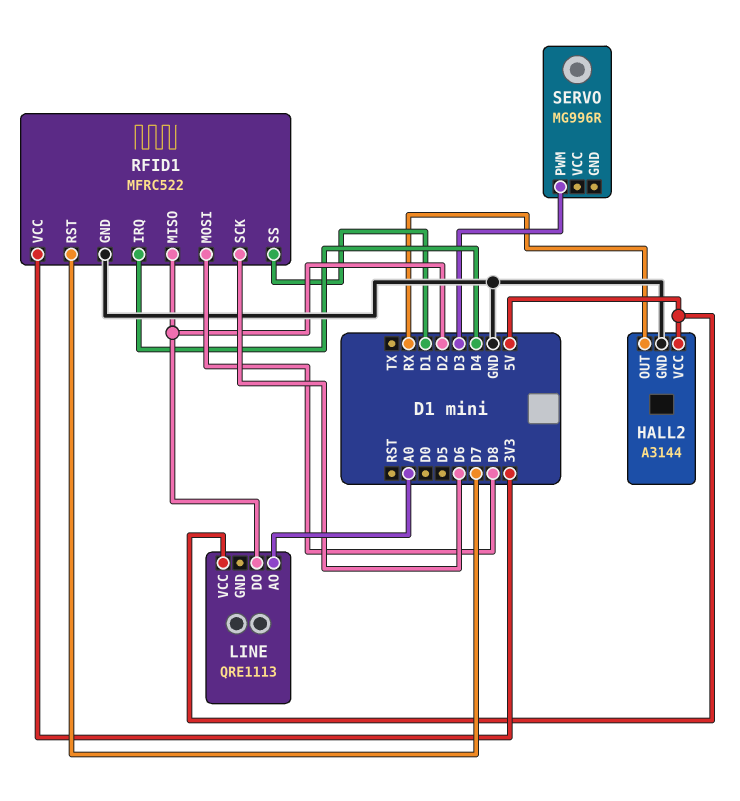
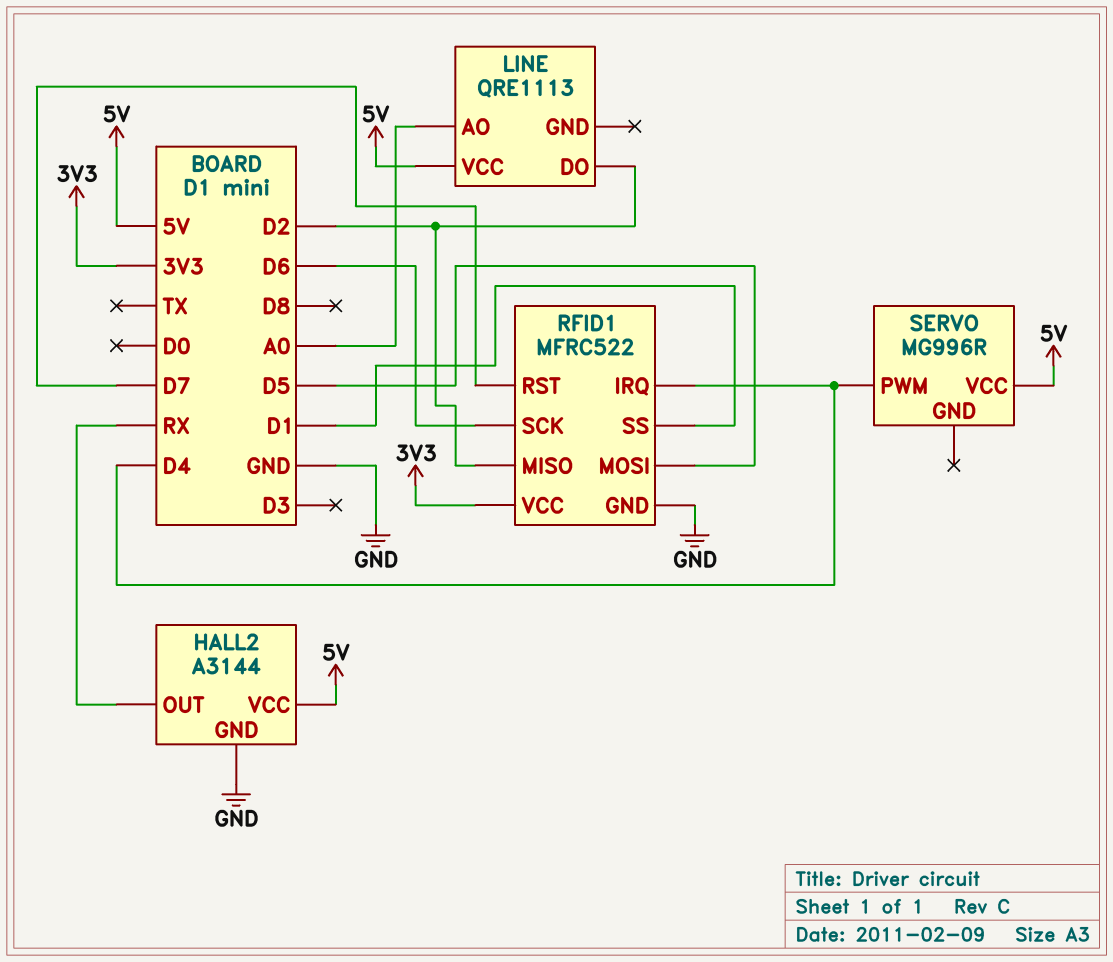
RFID1 pin MOSI: D8 -> D5
SERVO pin PWM: D3 -> D4
SERVO pin VCC: none -> 5V

